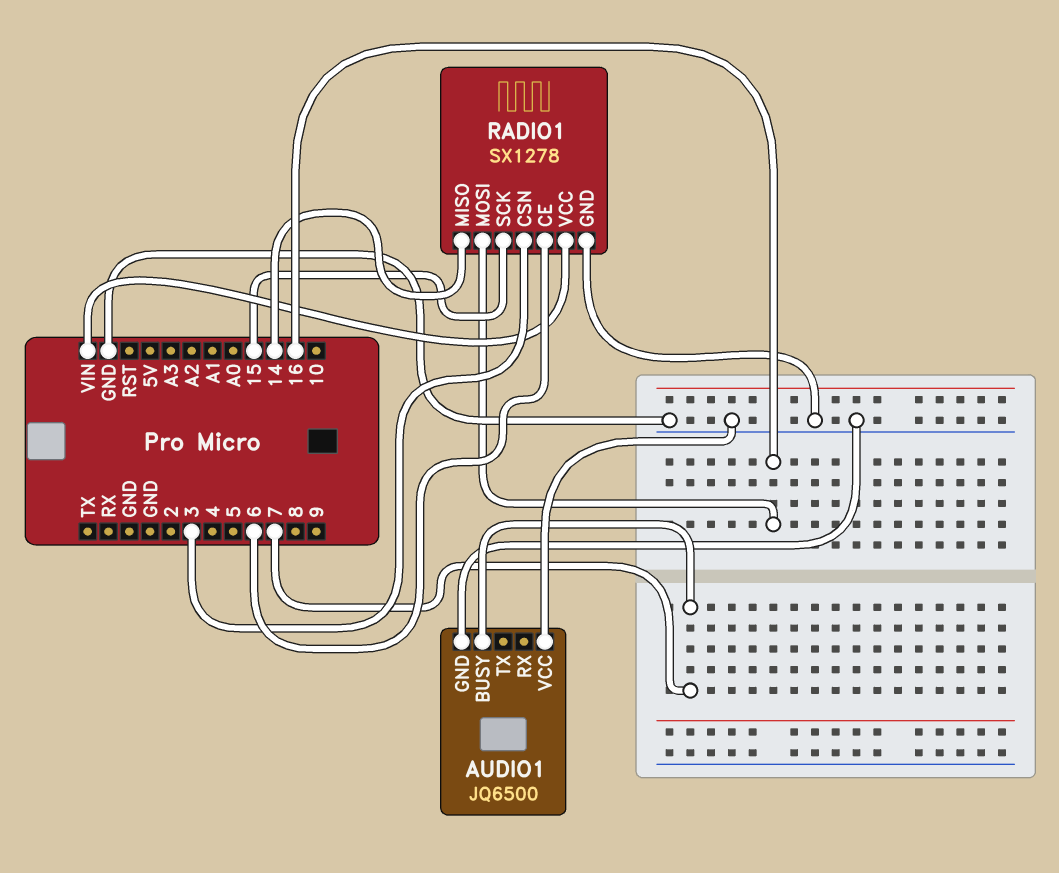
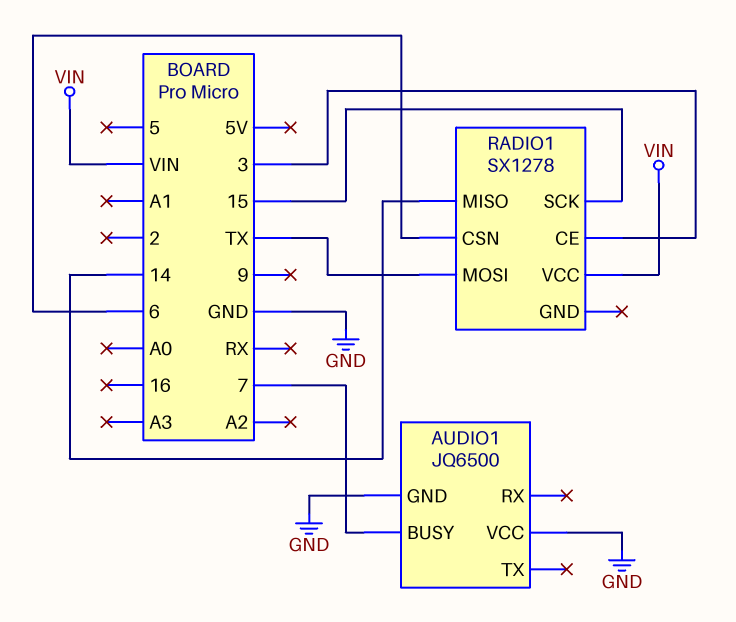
RADIO1 pin CE: 6 -> 3
RADIO1 pin CSN: 3 -> 6
RADIO1 pin GND: GND -> none
RADIO1 pin MOSI: 16 -> TX

